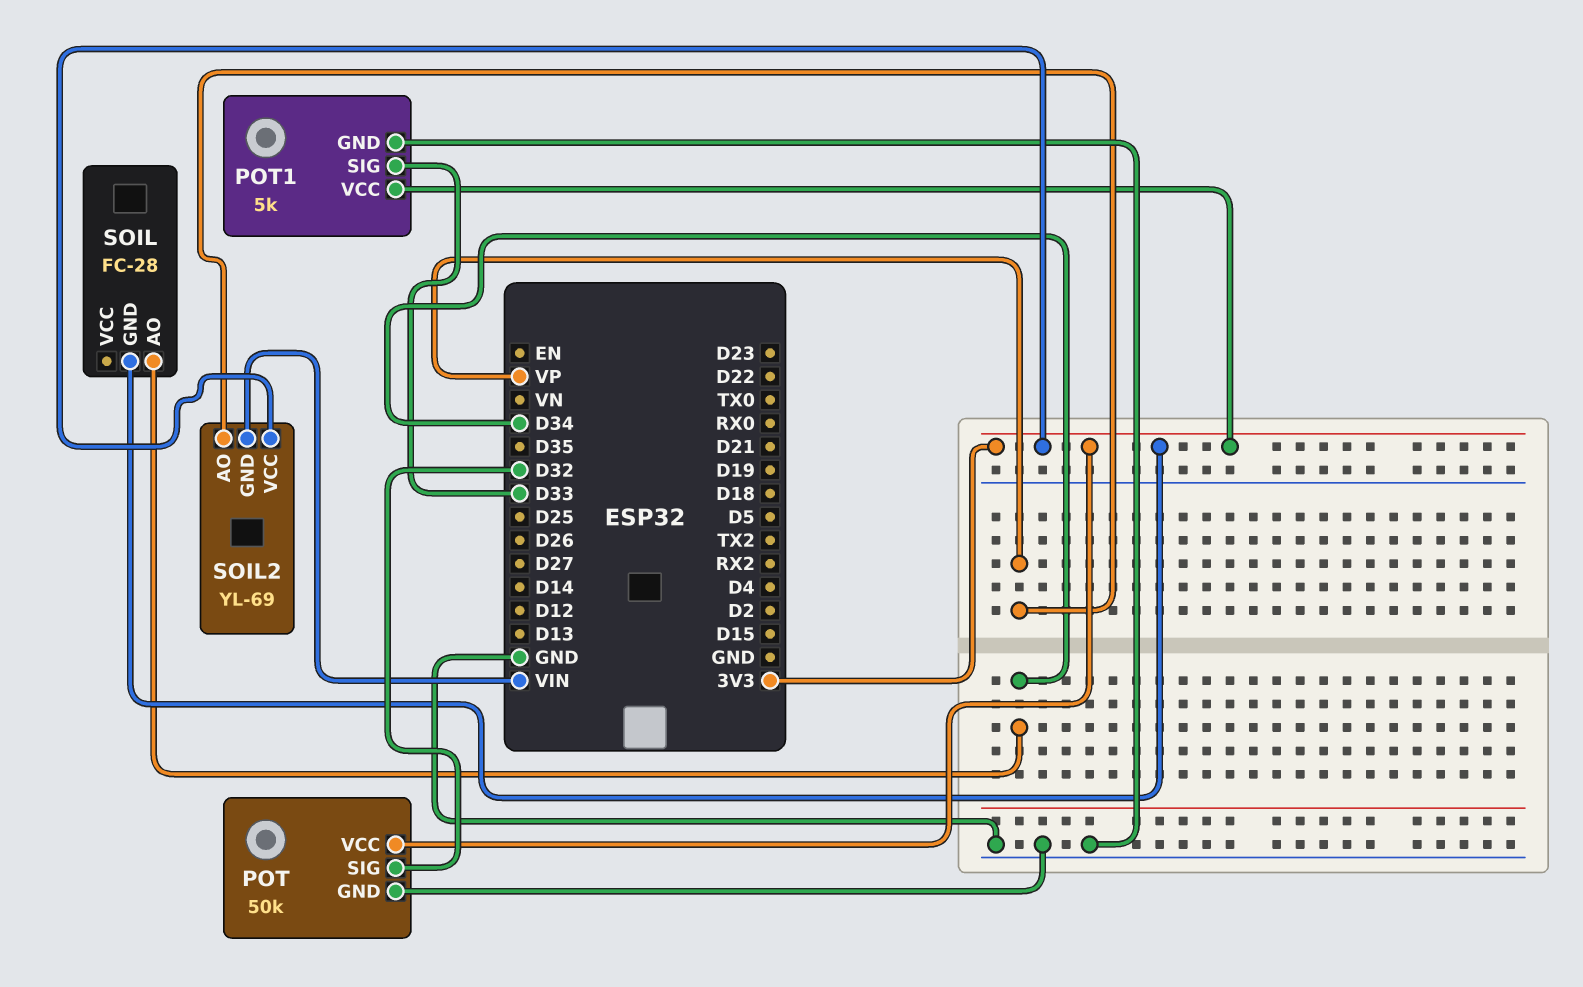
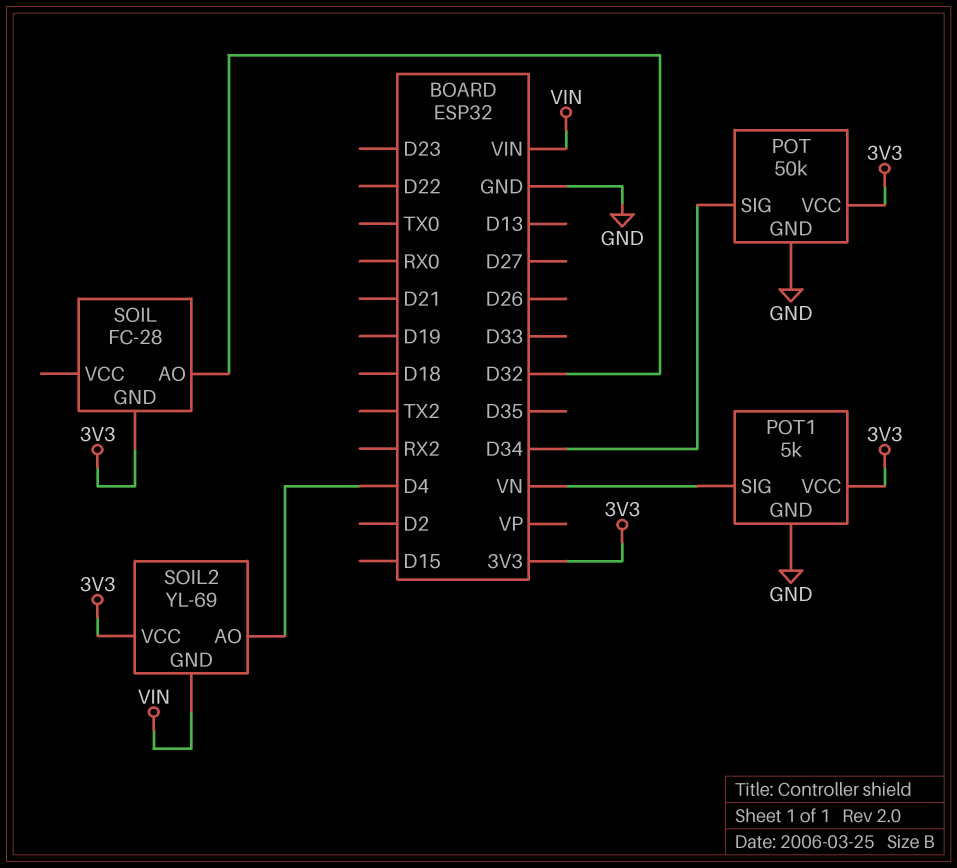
POT pin SIG: D32 -> D34
POT1 pin SIG: D33 -> VN
SOIL pin AO: D34 -> D32
SOIL2 pin AO: VP -> D4

